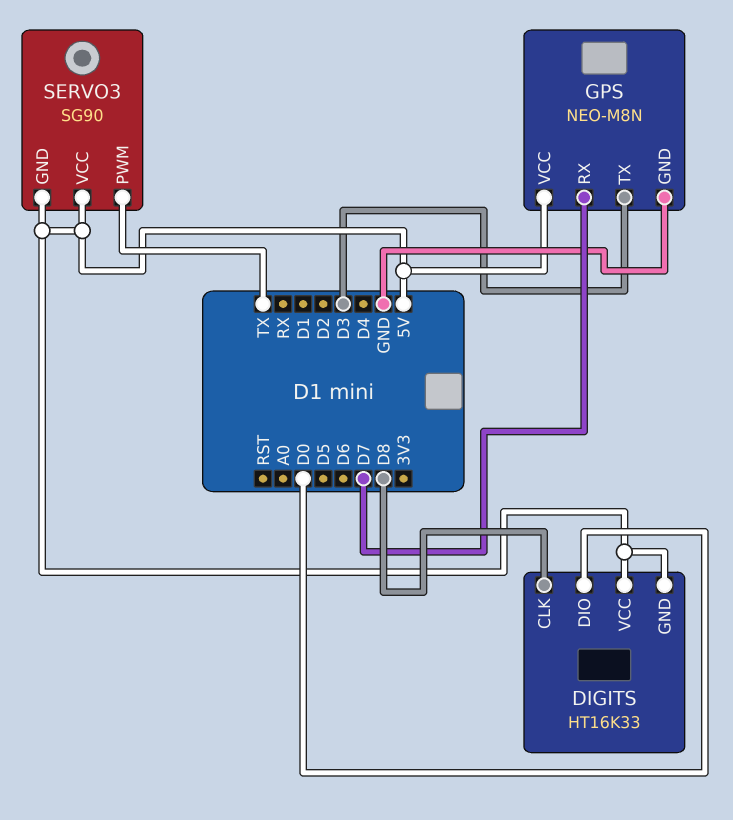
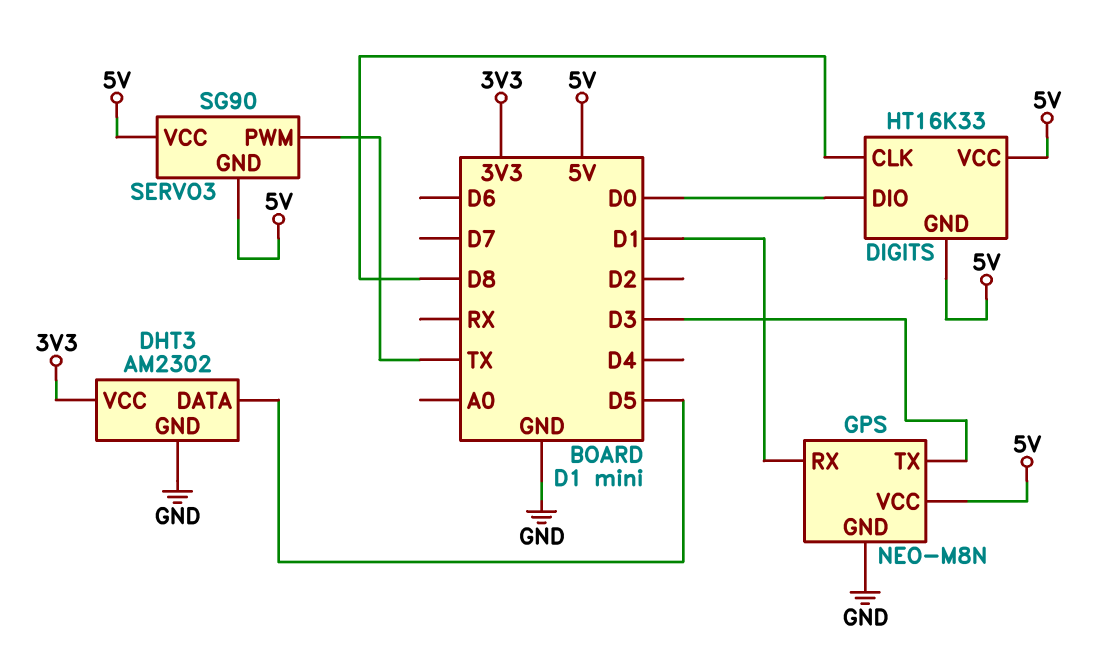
DHT3: none -> AM2302
DHT3 pin DATA: none -> D5
DHT3 pin GND: none -> GND
DHT3 pin VCC: none -> 3V3
GPS pin RX: D7 -> D1

